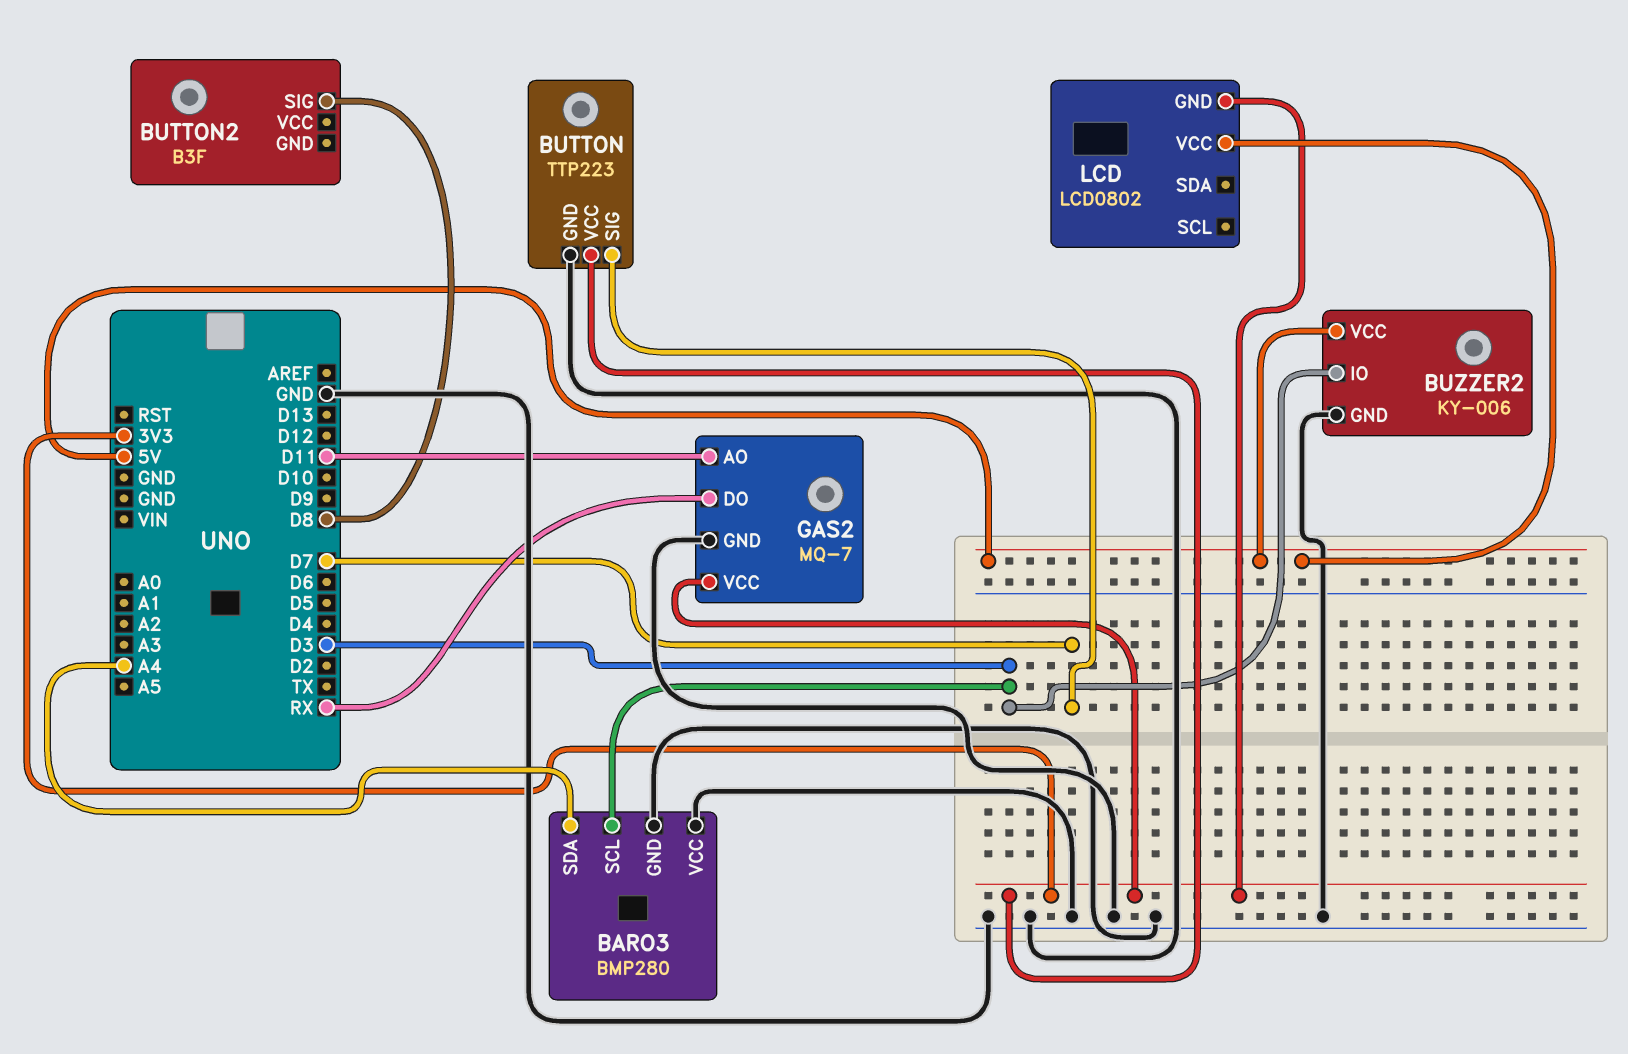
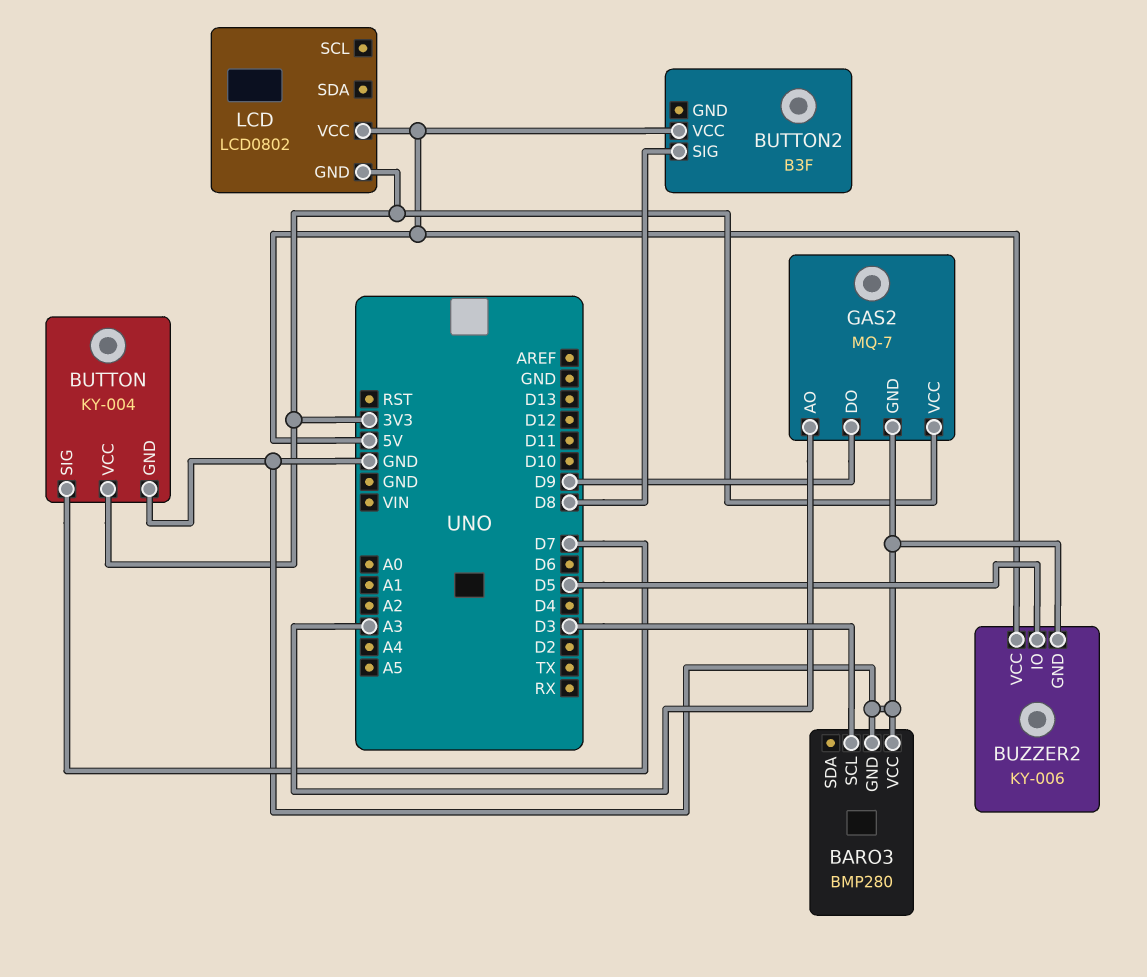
BARO3 pin SDA: A4 -> none
BUTTON: TTP223 -> KY-004
BUTTON2 pin VCC: none -> 5V
BUZZER2 pin IO: D3 -> D5
GAS2 pin AO: D11 -> A3
GAS2 pin DO: RX -> D9

